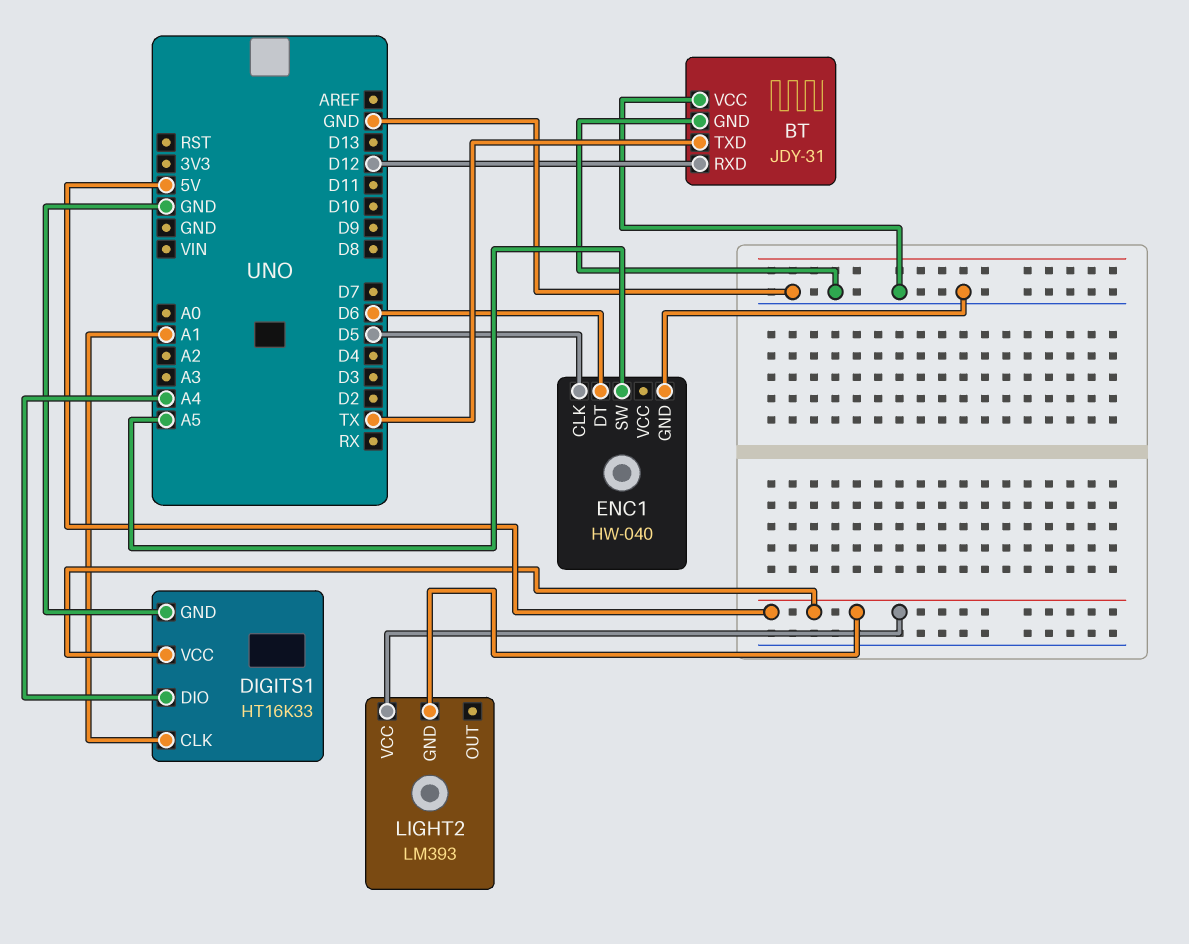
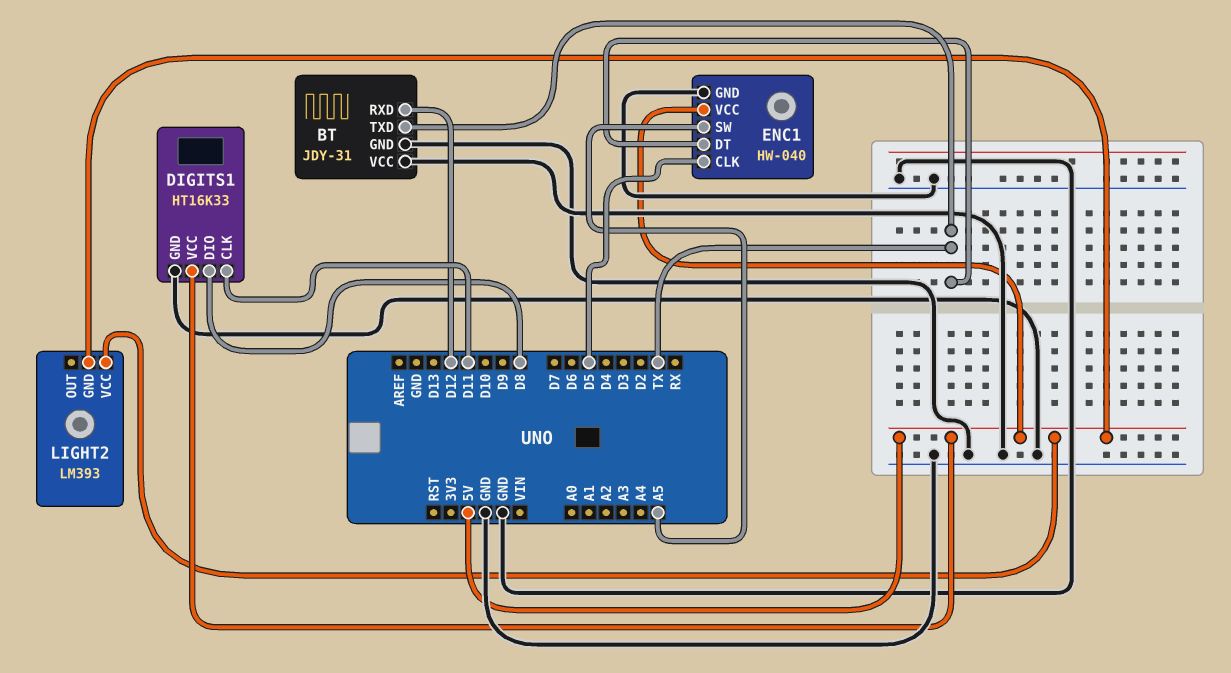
DIGITS1 pin CLK: A1 -> D11
DIGITS1 pin DIO: A4 -> D8
ENC1 pin DT: D6 -> TX
ENC1 pin VCC: none -> 5V

